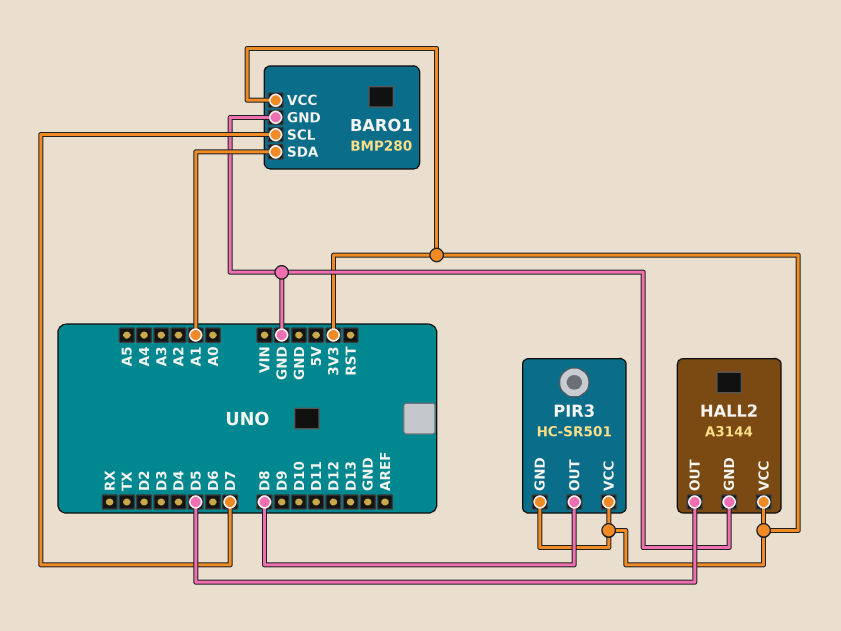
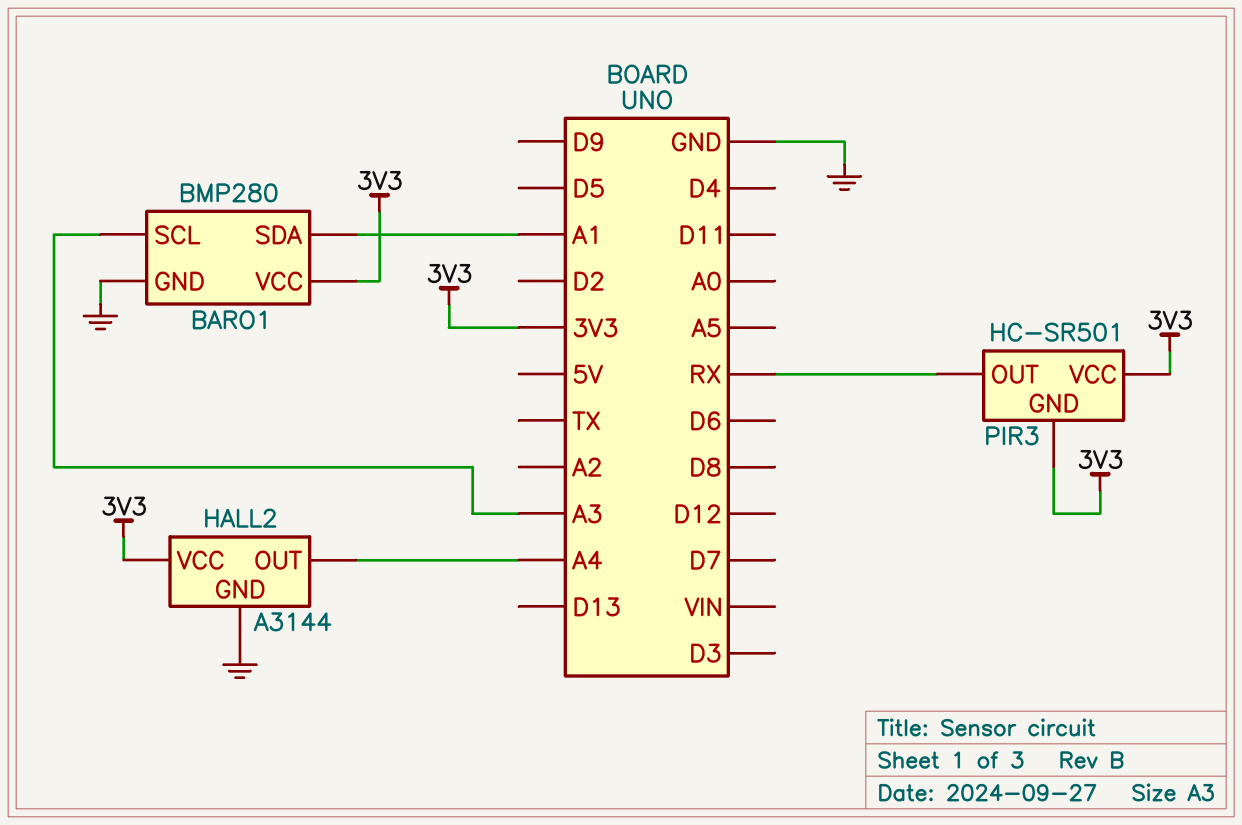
BARO1 pin SCL: D7 -> A3
HALL2 pin OUT: D5 -> A4
PIR3 pin OUT: D8 -> RX

